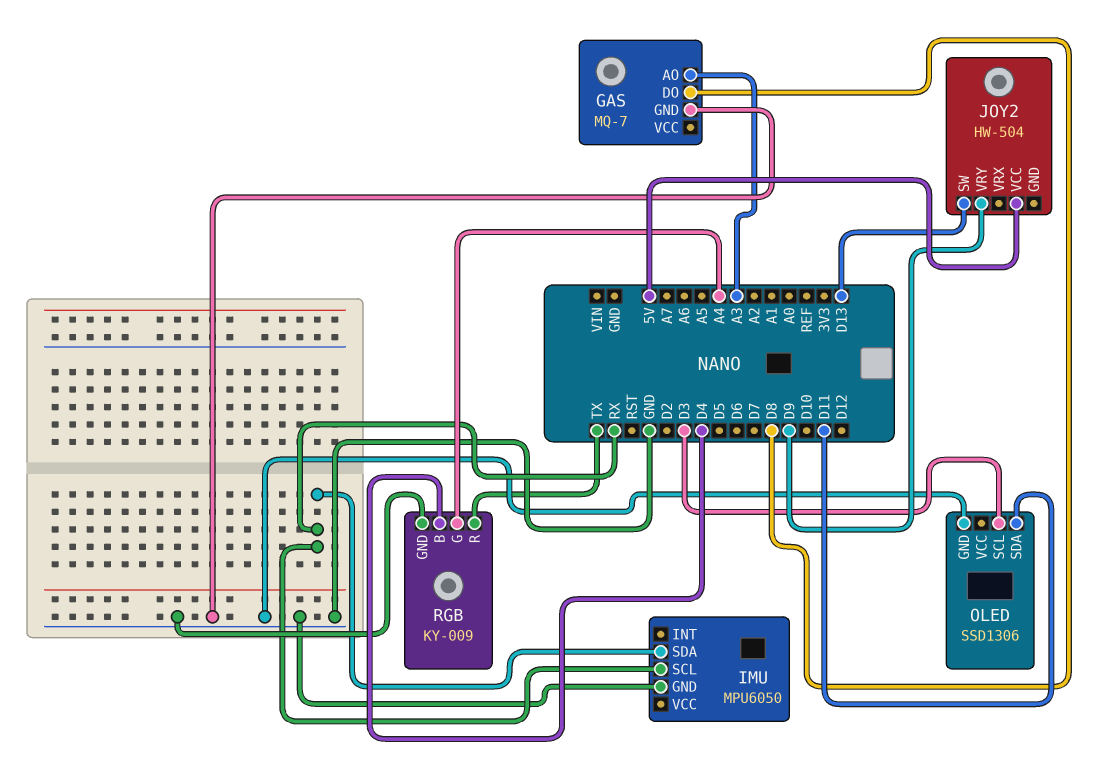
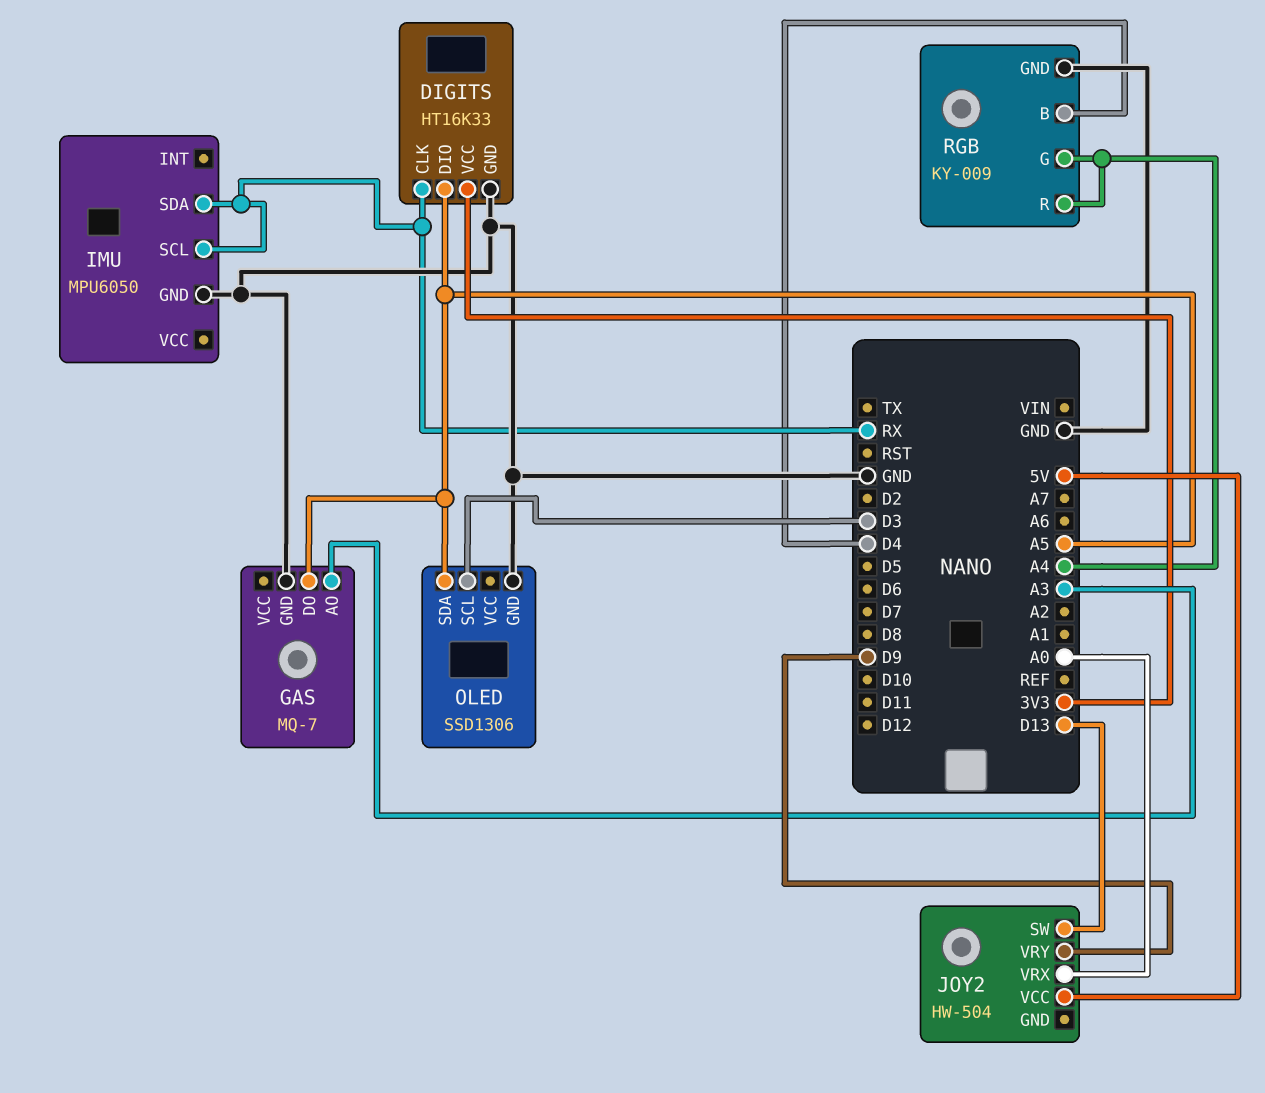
DIGITS: none -> HT16K33
DIGITS pin CLK: none -> RX
DIGITS pin DIO: none -> A5
DIGITS pin GND: none -> GND
DIGITS pin VCC: none -> 3V3
GAS pin DO: D8 -> A5
JOY2 pin VRX: none -> A0
OLED pin SDA: D11 -> A5
RGB pin R: TX -> A4

